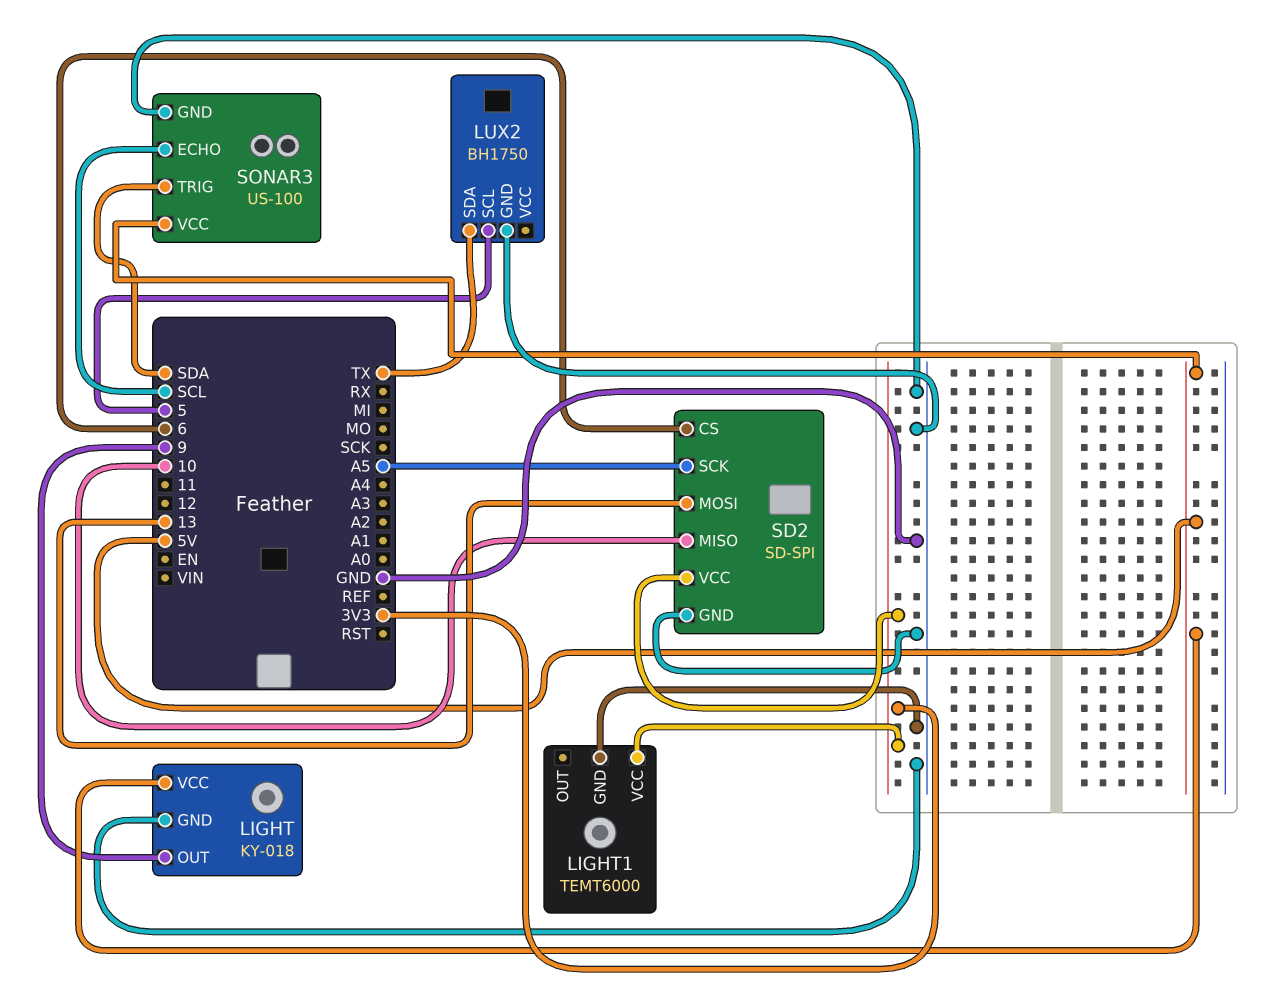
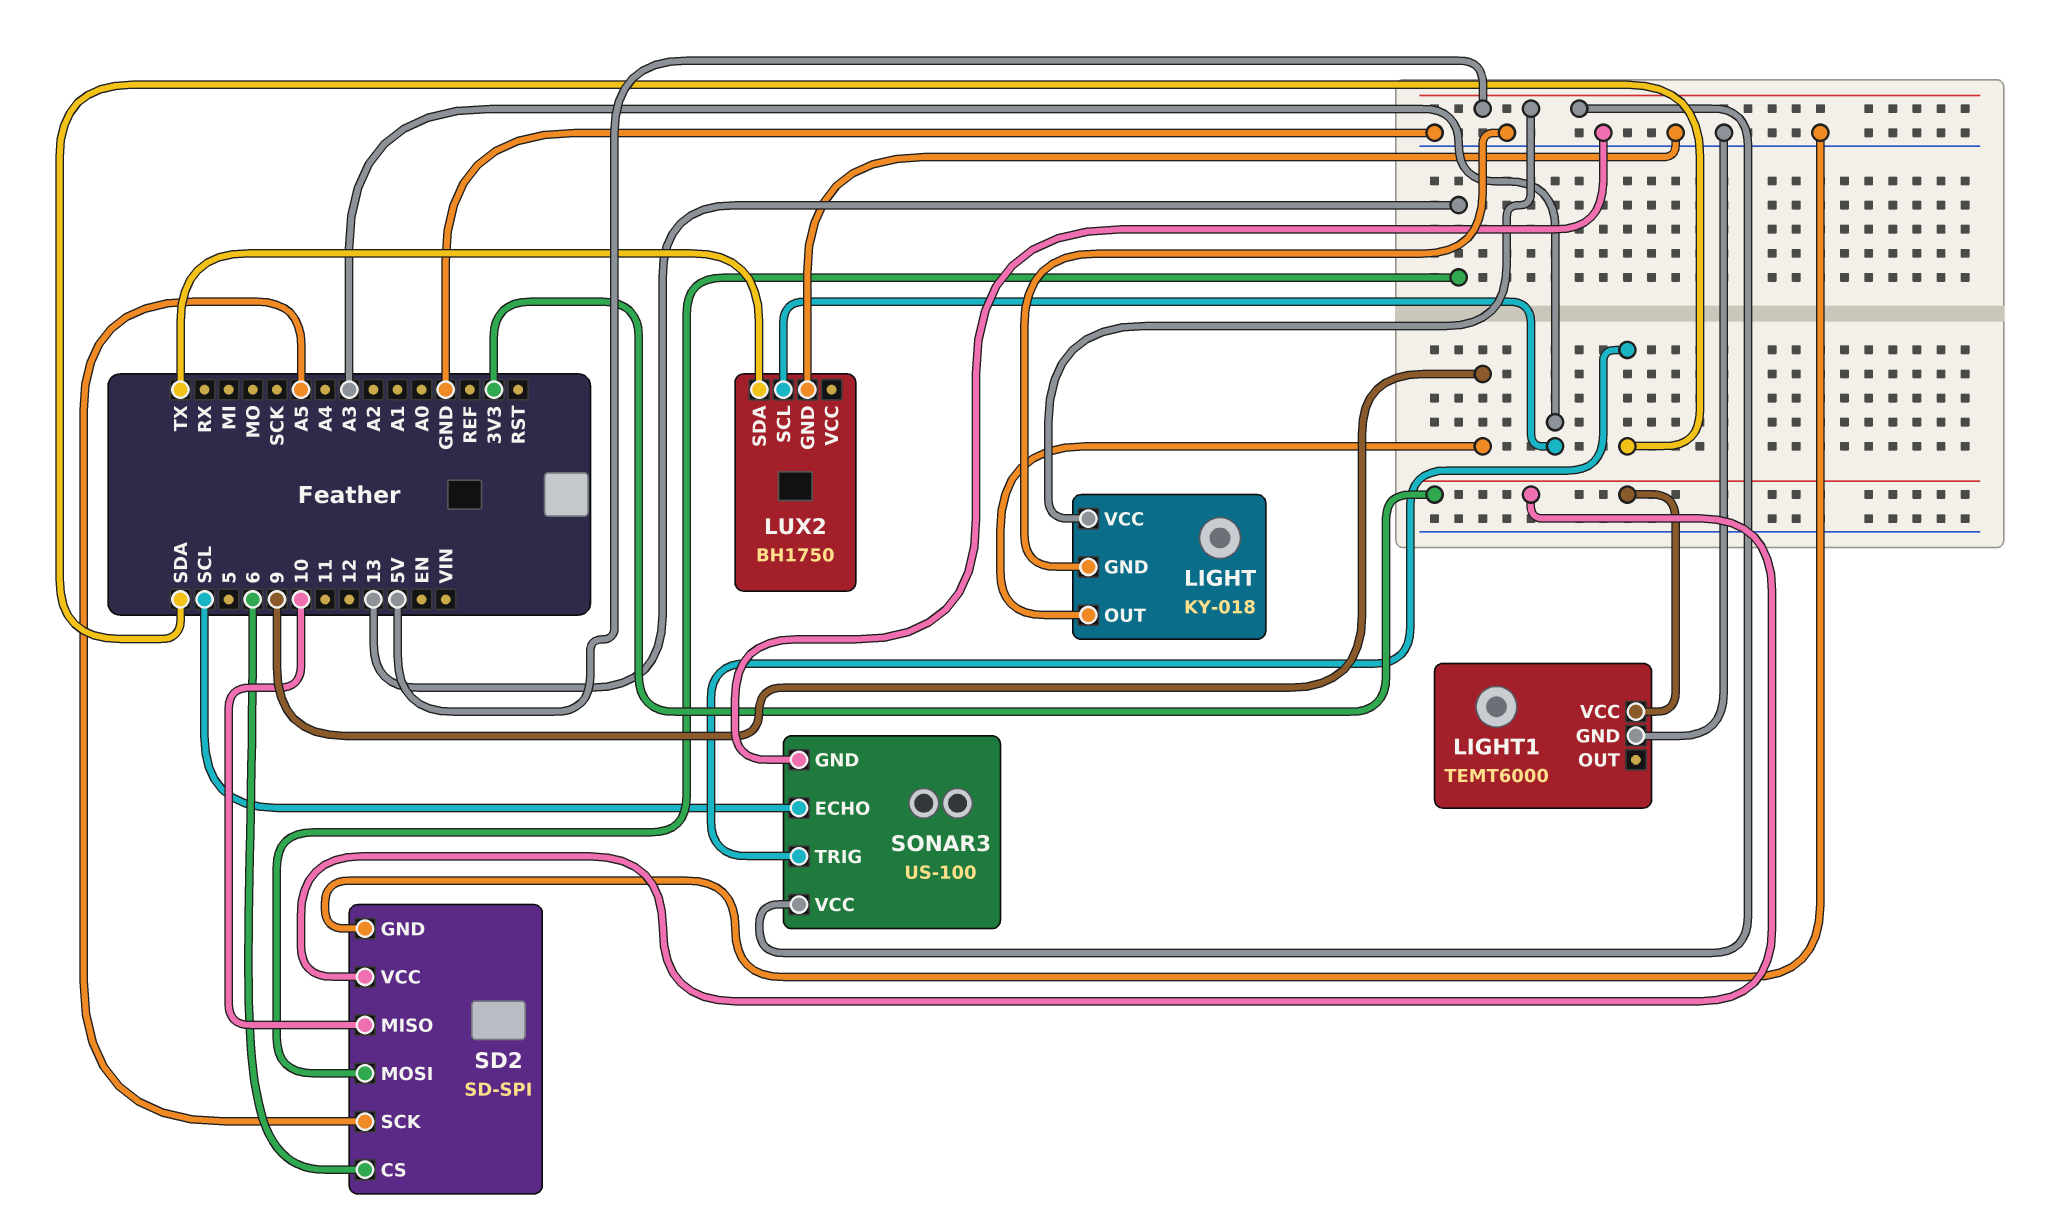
LUX2 pin SCL: 5 -> A3

